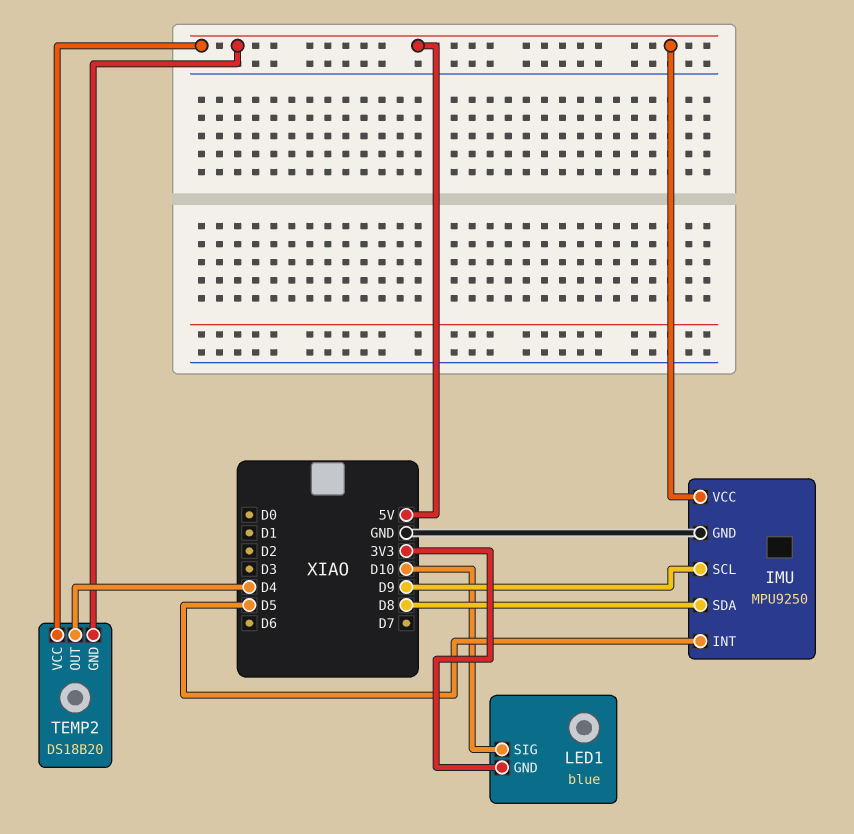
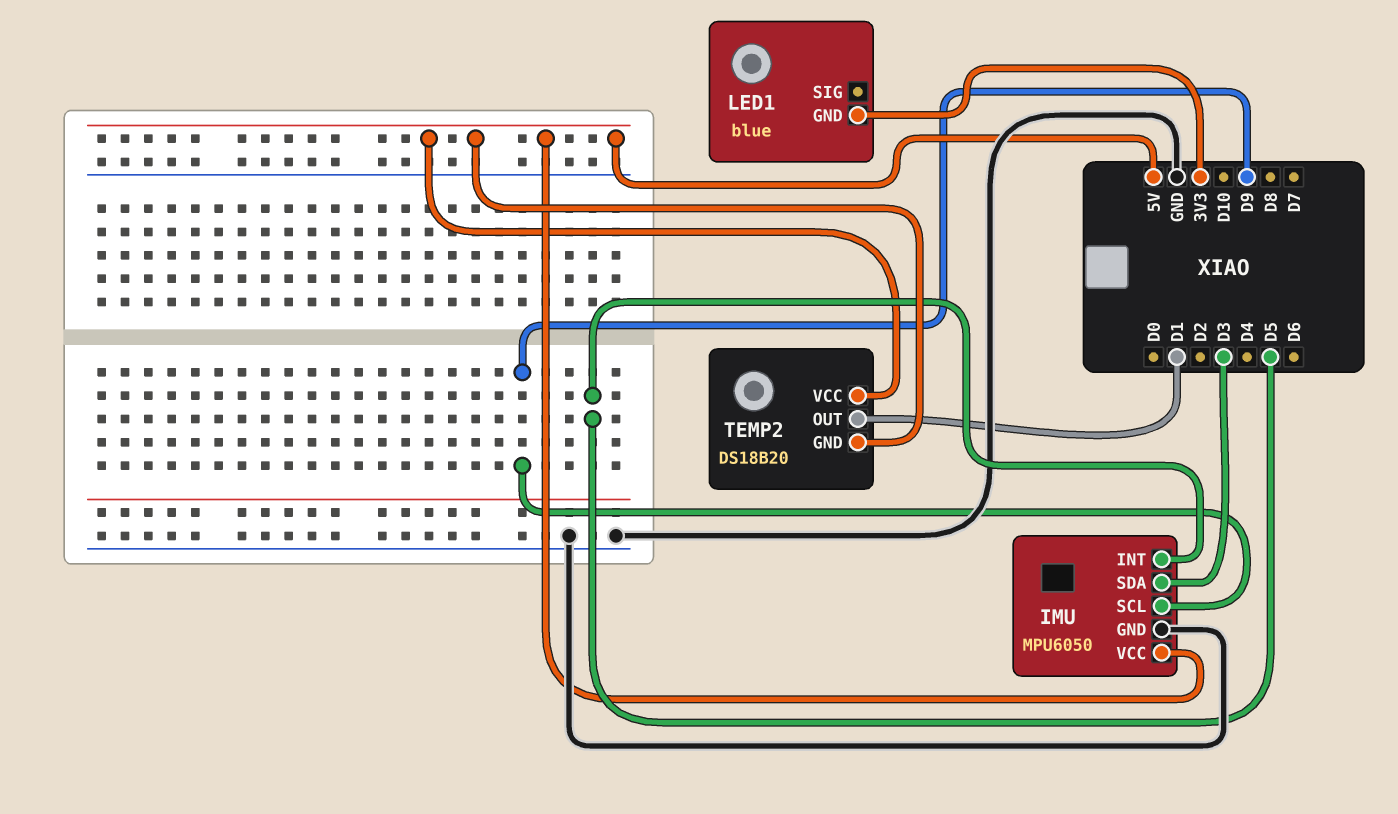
IMU: MPU9250 -> MPU6050
IMU pin SDA: D8 -> D3
LED1 pin SIG: D10 -> none
TEMP2 pin OUT: D4 -> D1

